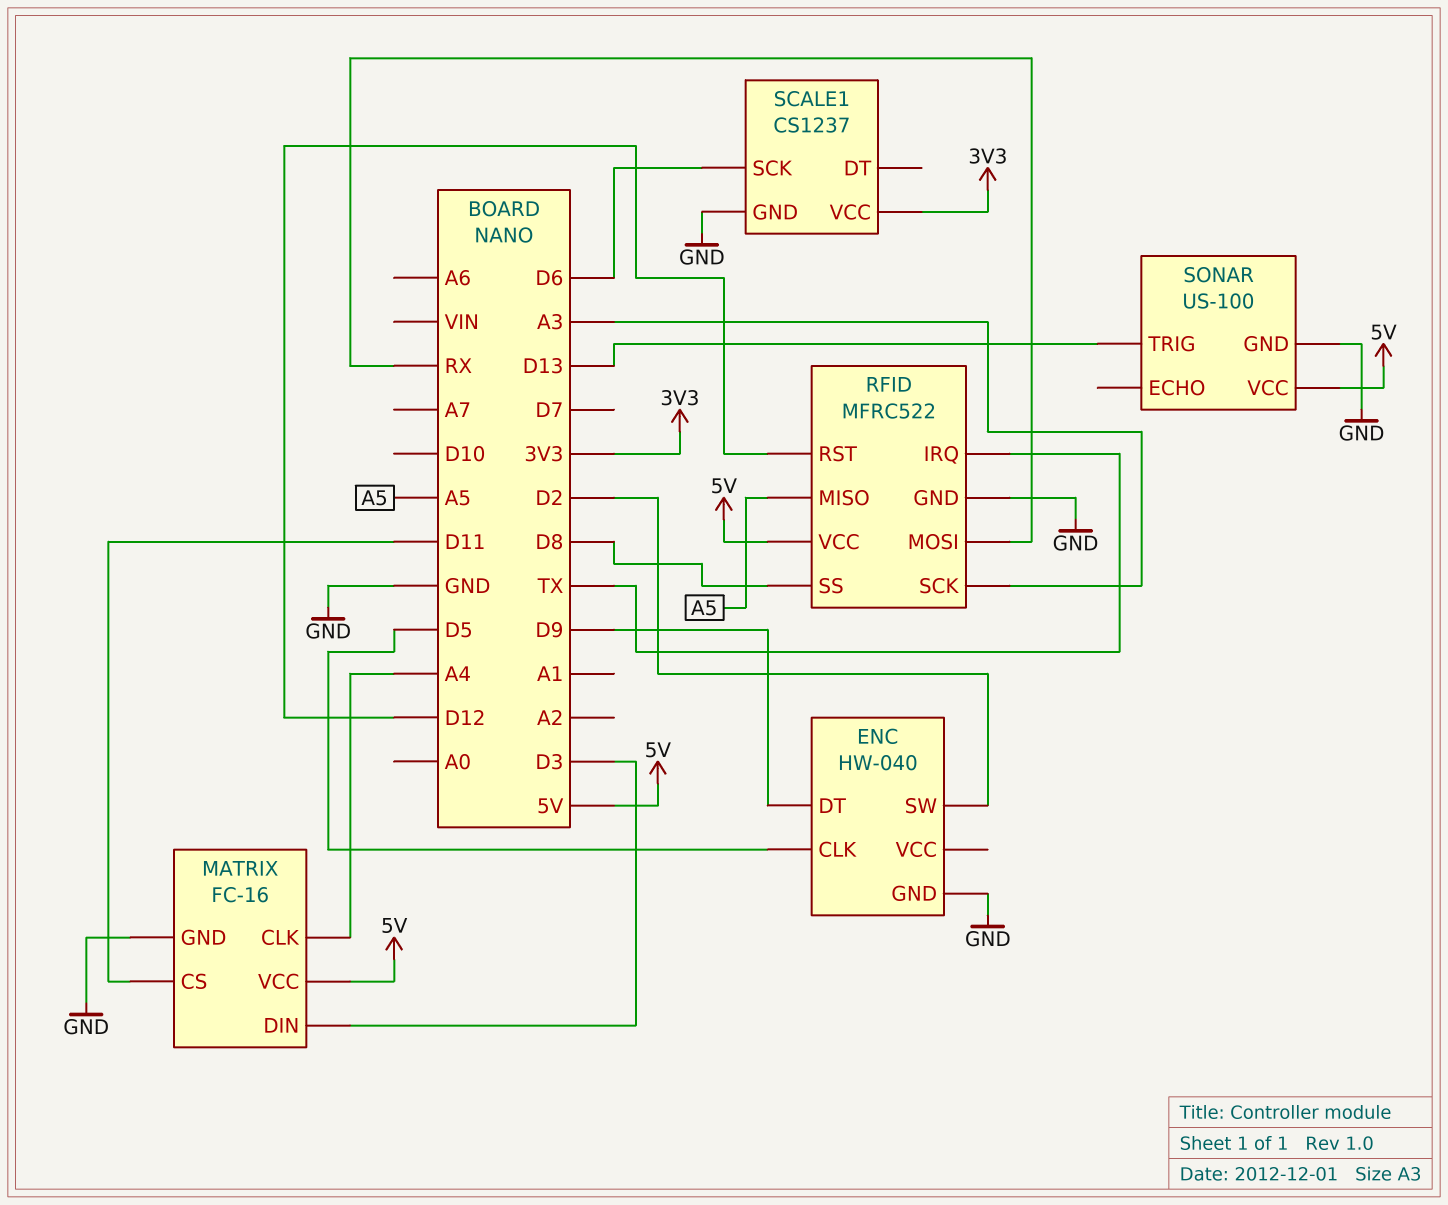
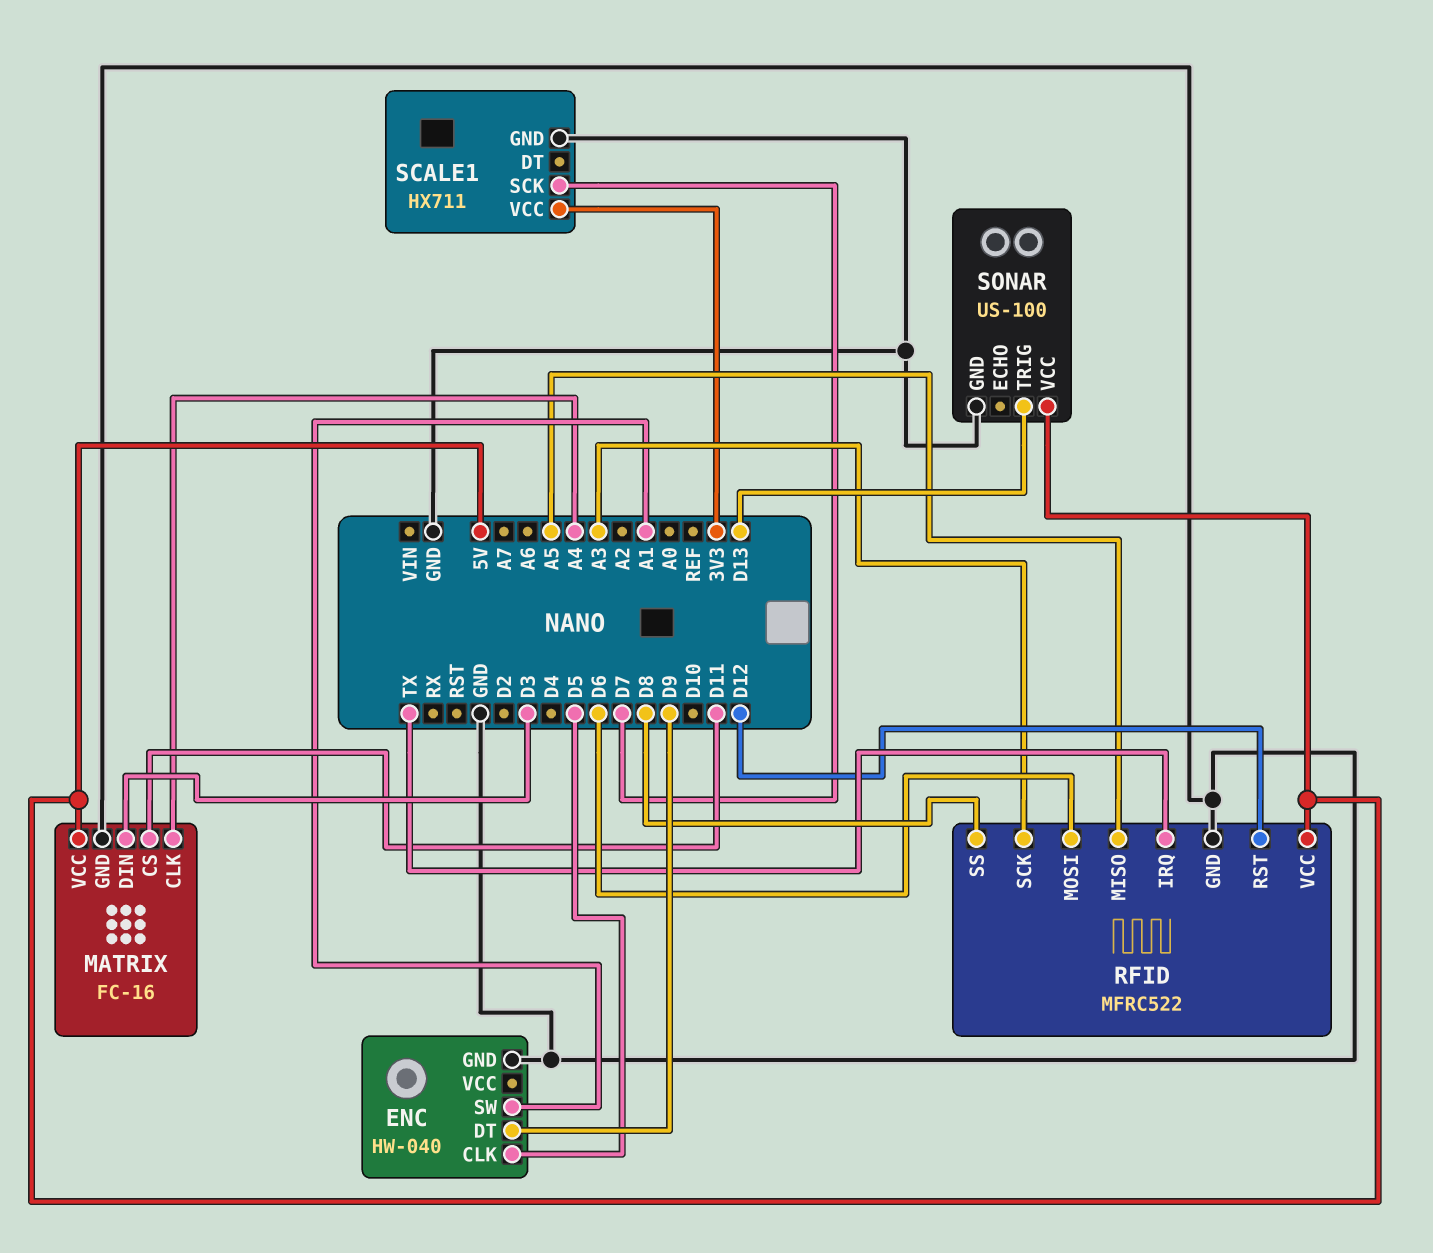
ENC pin SW: D2 -> A1
RFID pin MOSI: RX -> D6
SCALE1: CS1237 -> HX711
SCALE1 pin SCK: D6 -> D7

